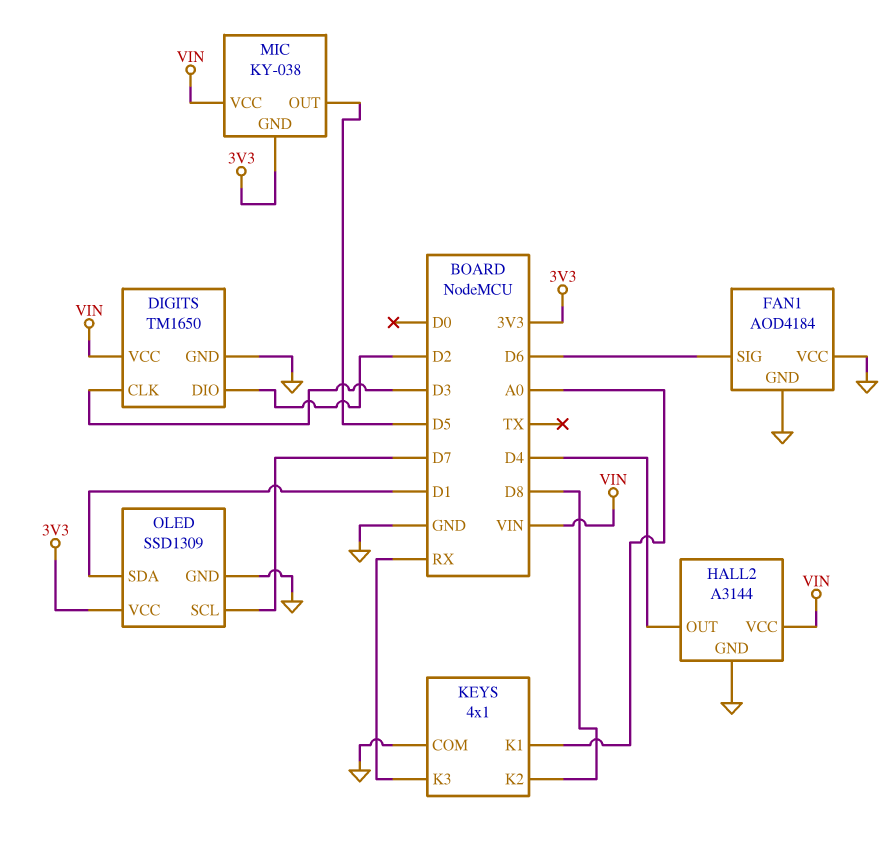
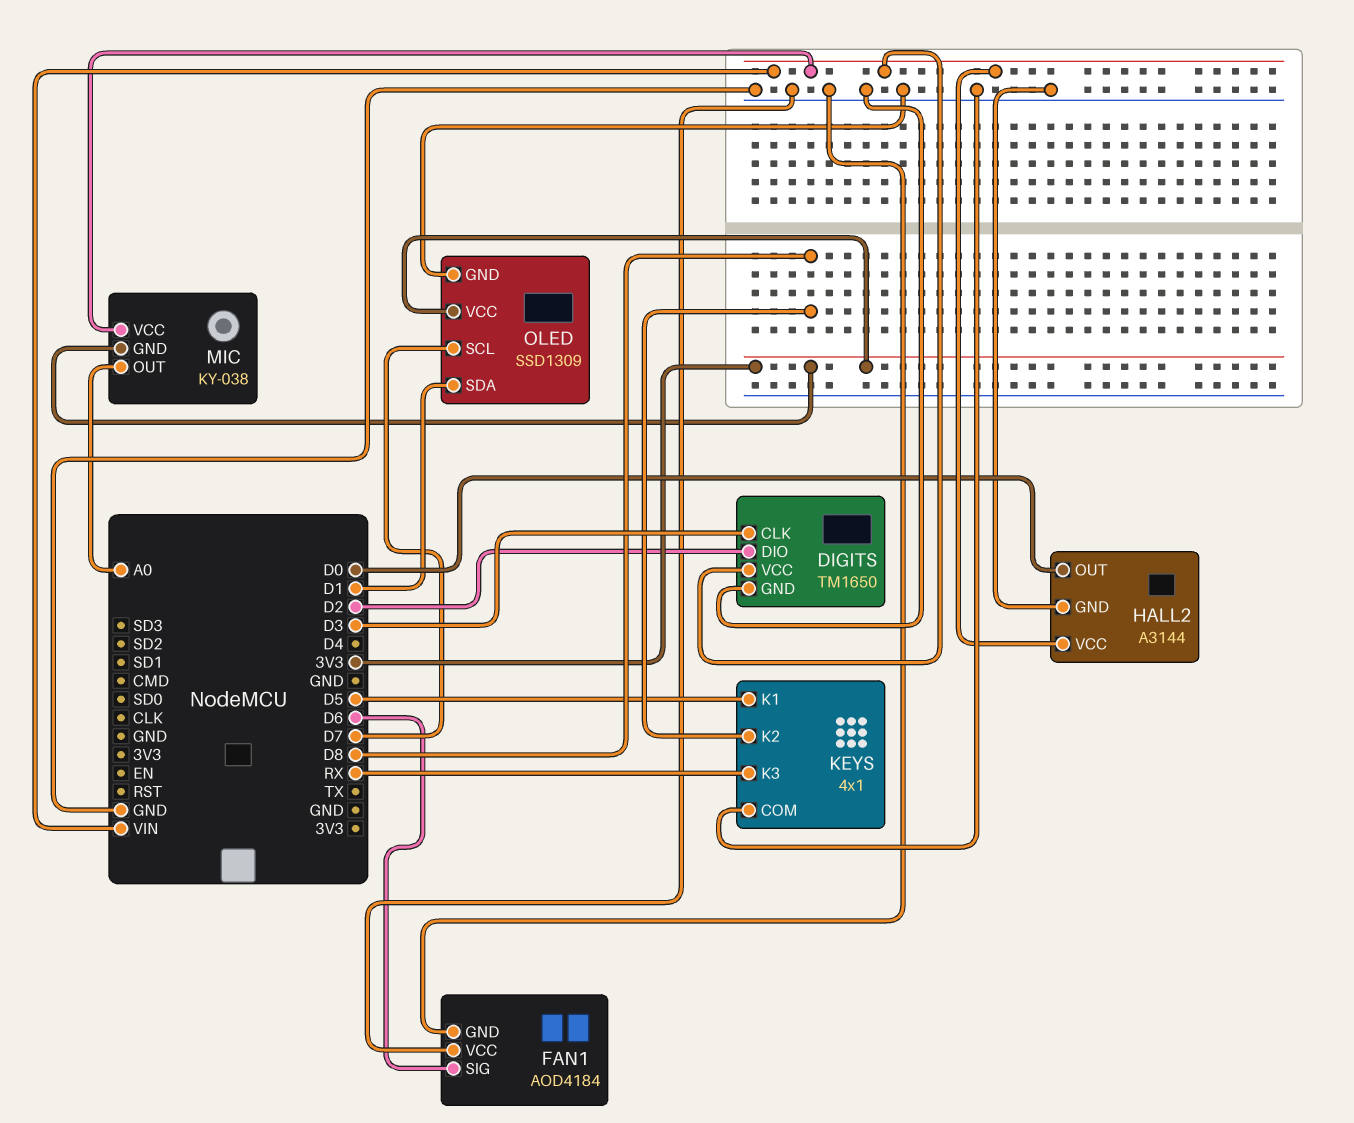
HALL2 pin OUT: D4 -> D0
KEYS pin K1: A0 -> D5
MIC pin OUT: D5 -> A0

